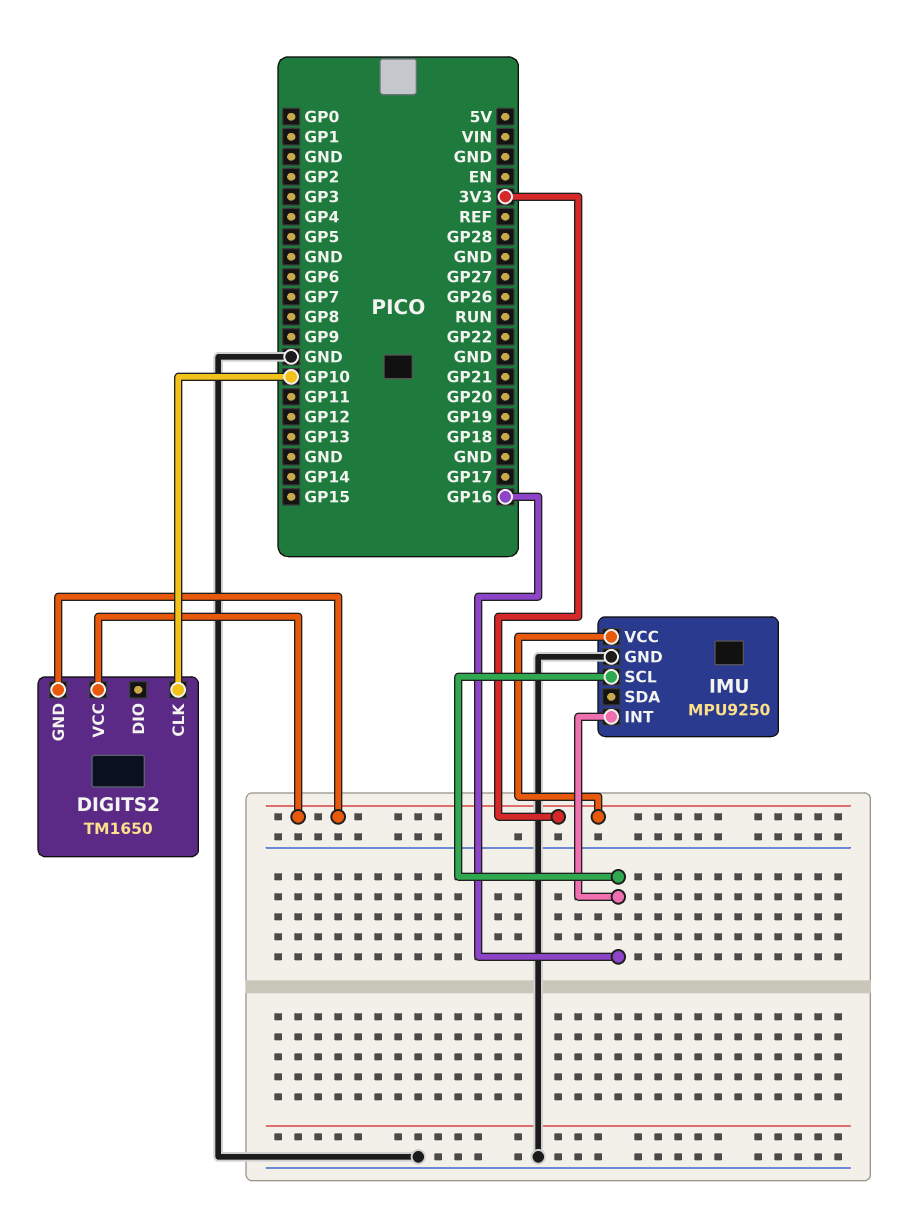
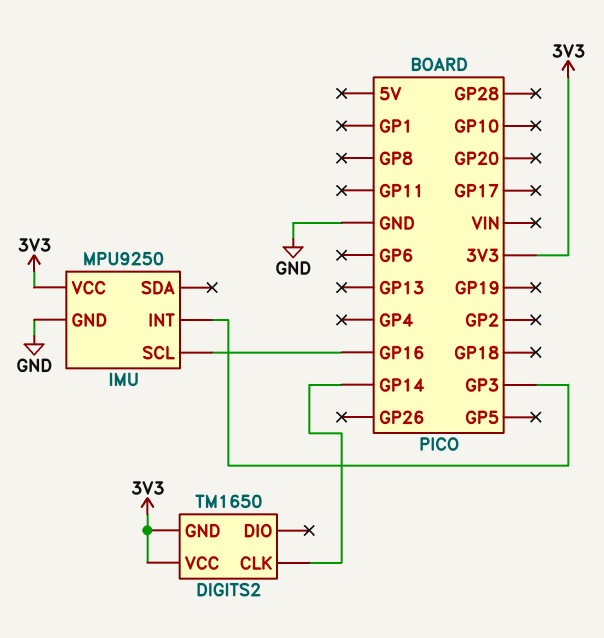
DIGITS2 pin CLK: GP10 -> GP14
IMU pin INT: GP16 -> GP3

